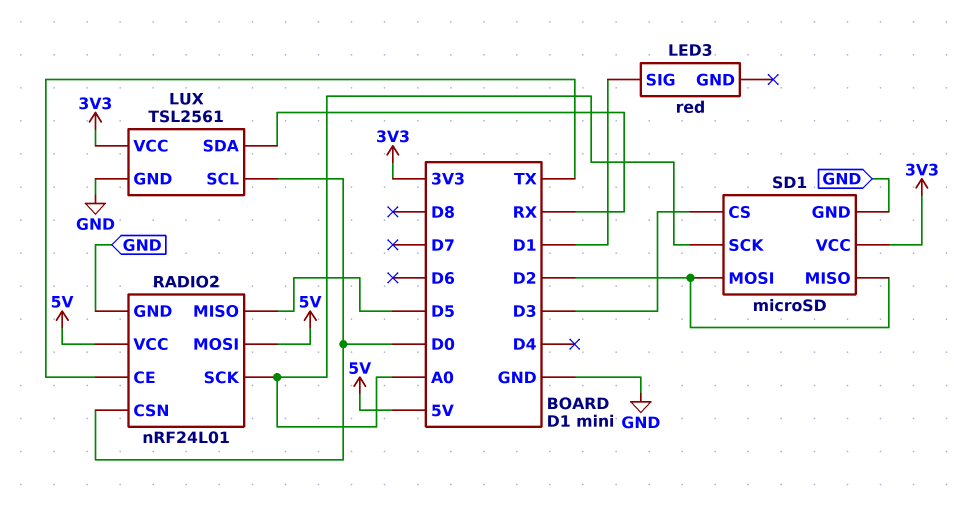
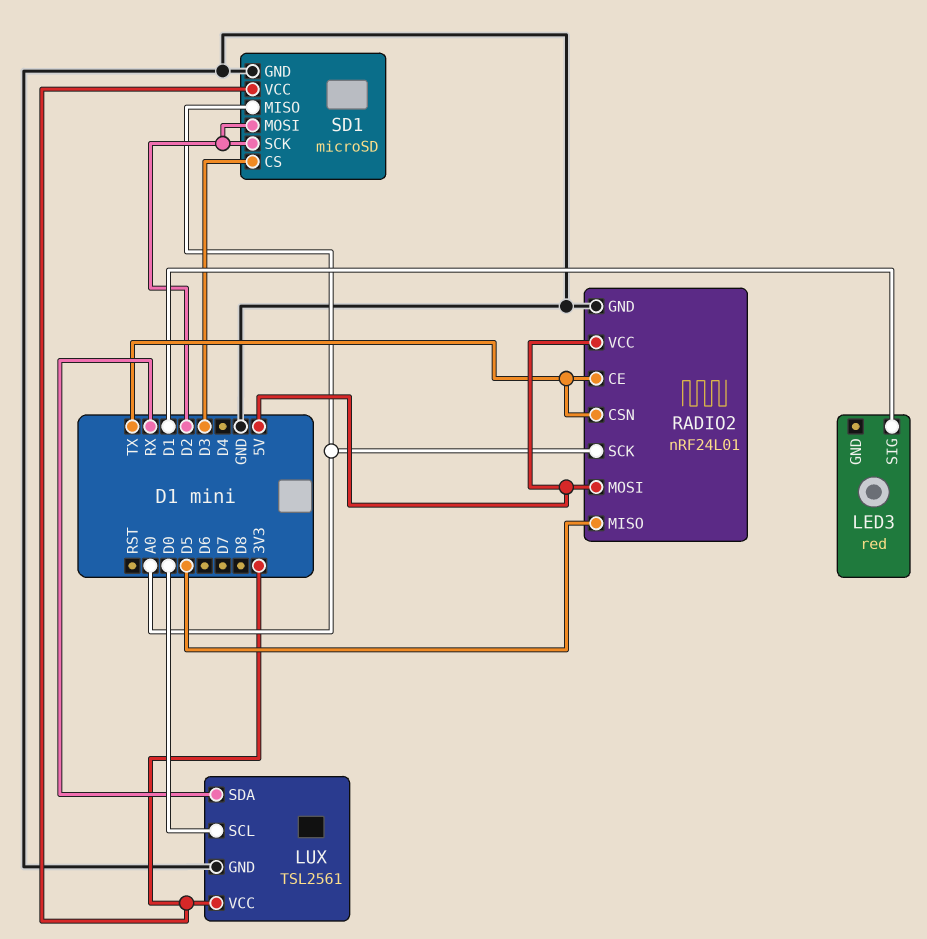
RADIO2 pin CSN: D0 -> TX
SD1 pin MISO: D2 -> A0
SD1 pin SCK: A0 -> D2

